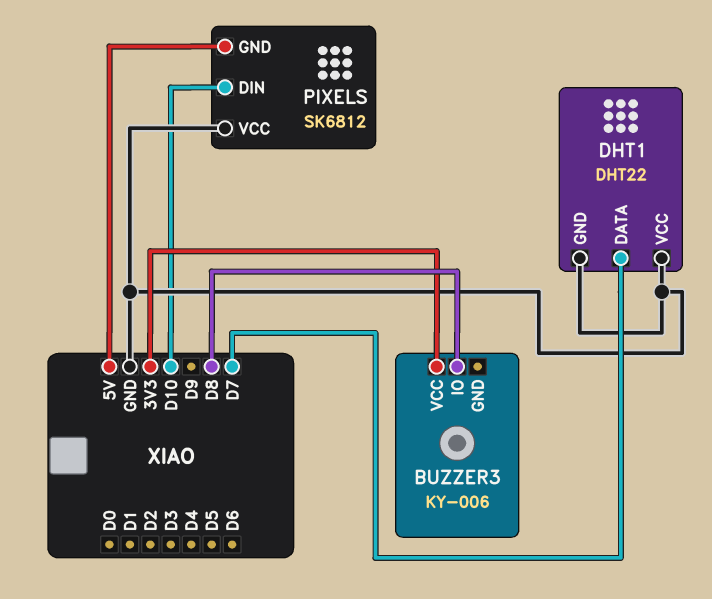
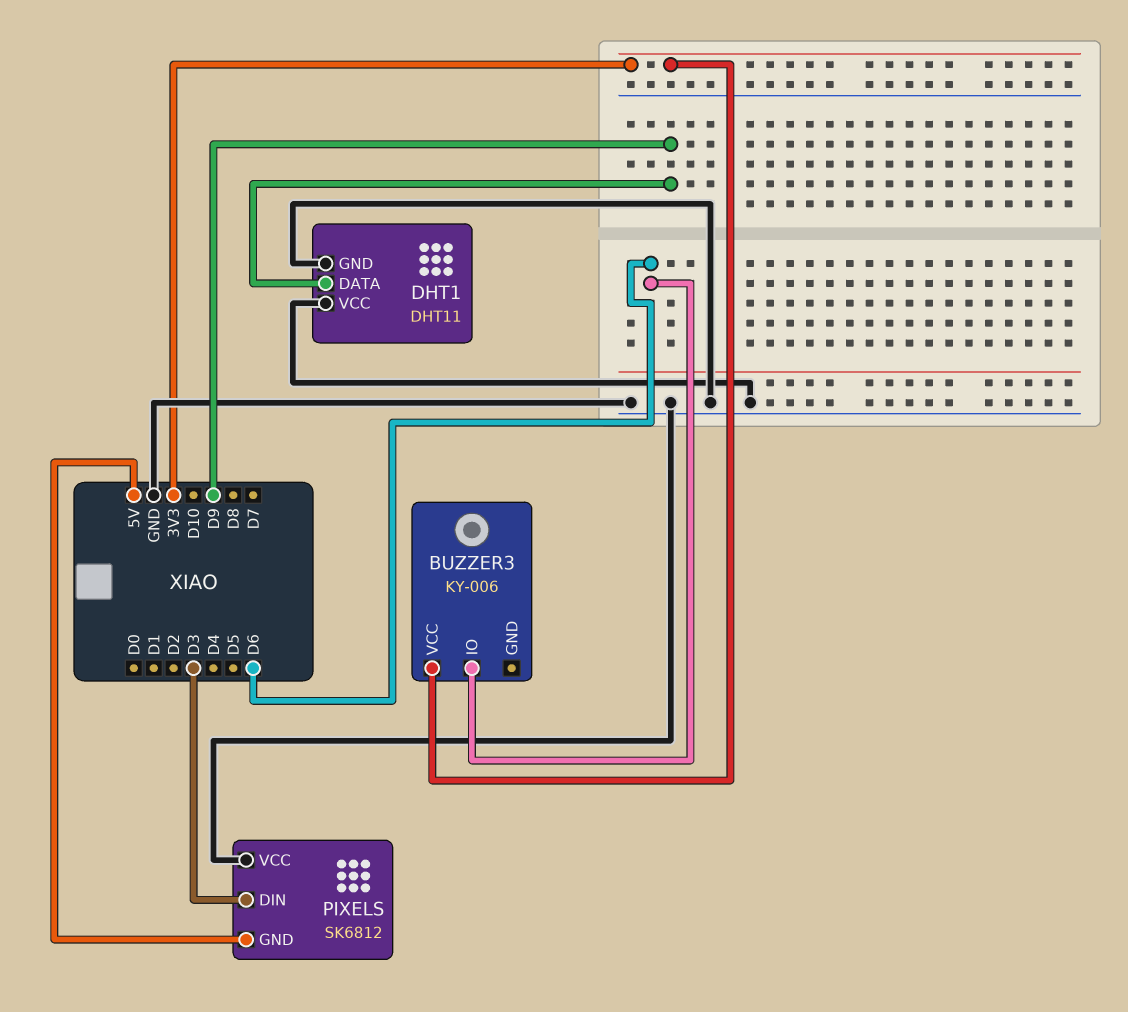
BUZZER3 pin IO: D8 -> D6
DHT1: DHT22 -> DHT11
DHT1 pin DATA: D7 -> D9
PIXELS pin DIN: D10 -> D3

